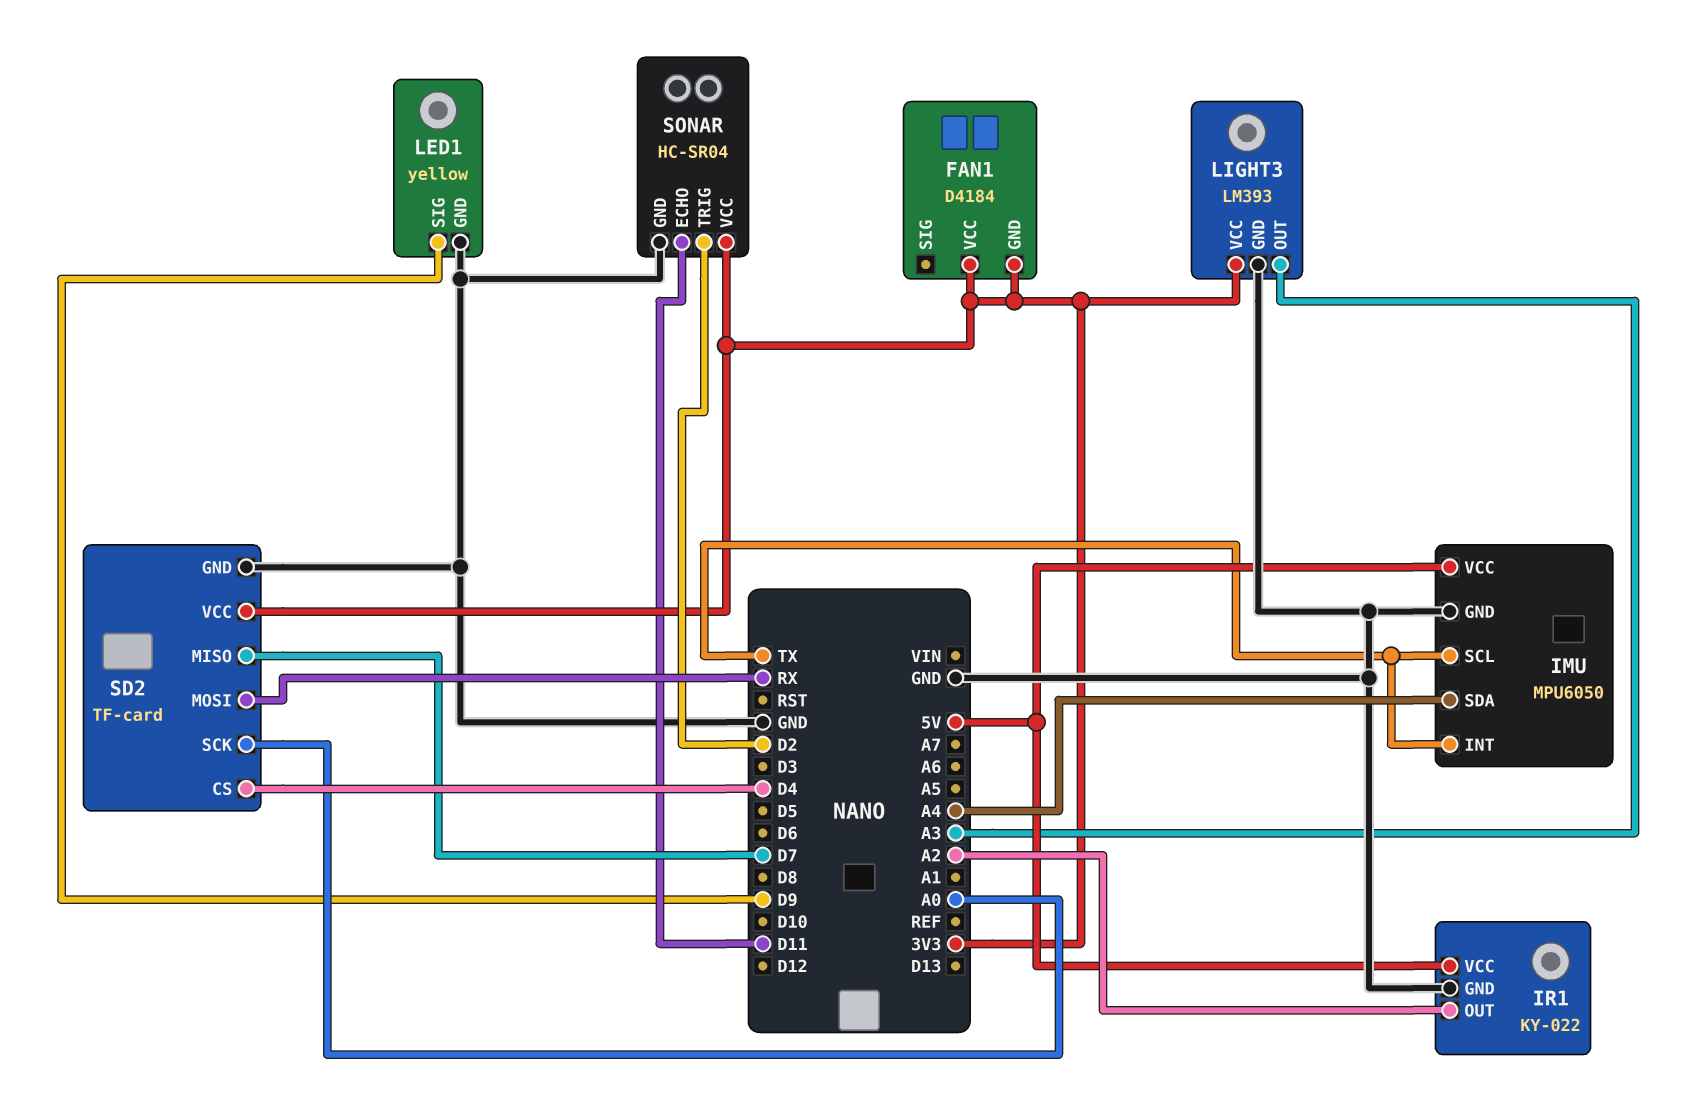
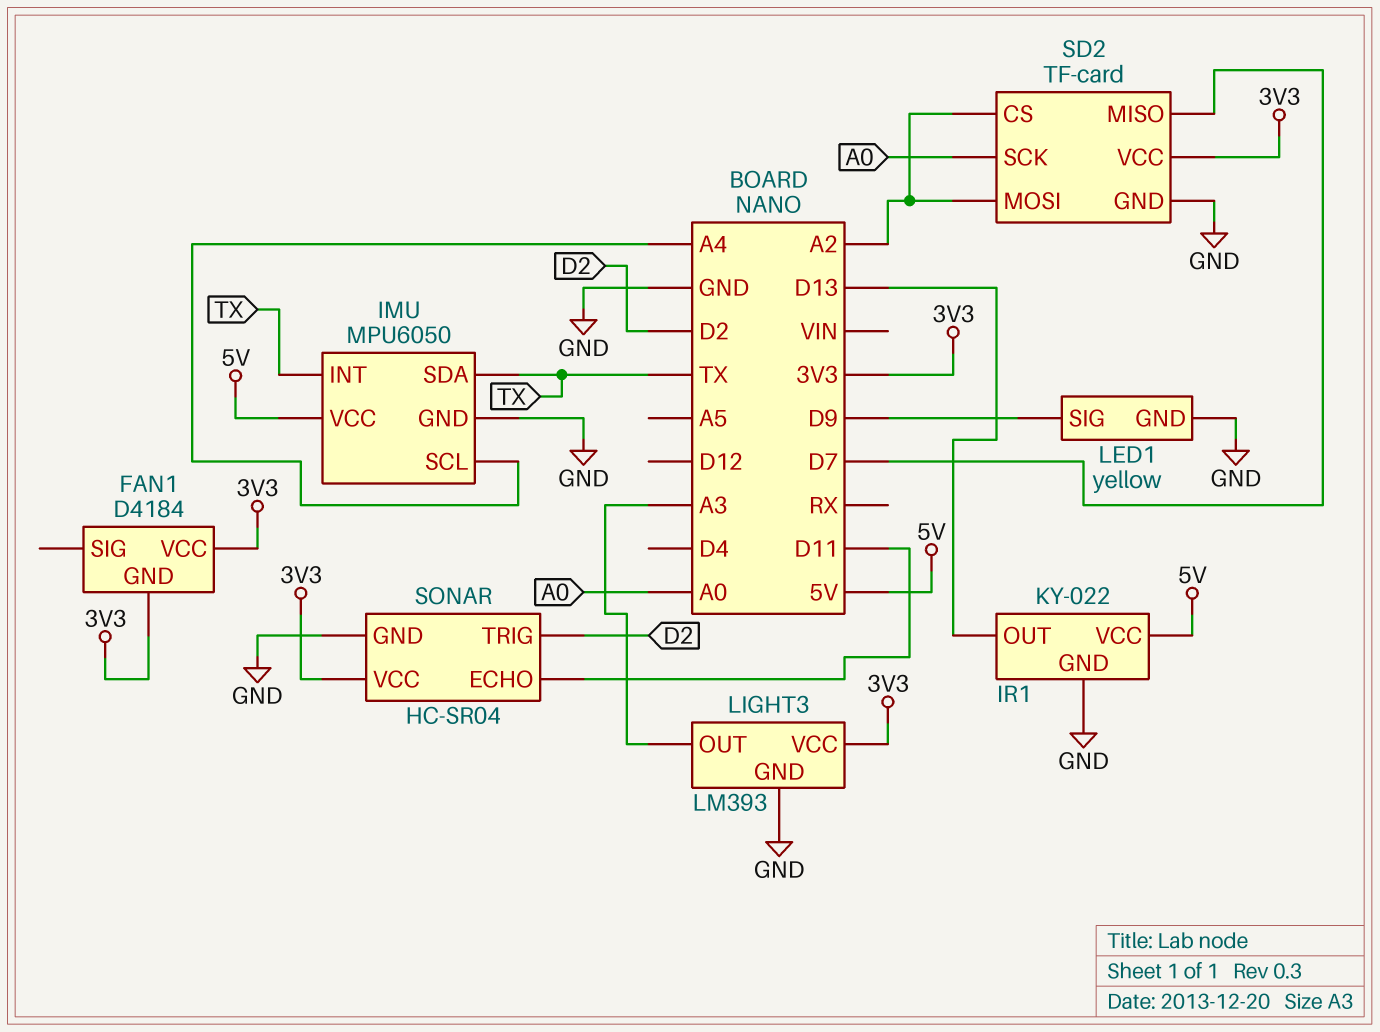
IMU pin SCL: TX -> A4
IMU pin SDA: A4 -> TX
IR1 pin OUT: A2 -> D13
SD2 pin CS: D4 -> A2
SD2 pin MOSI: RX -> A2

